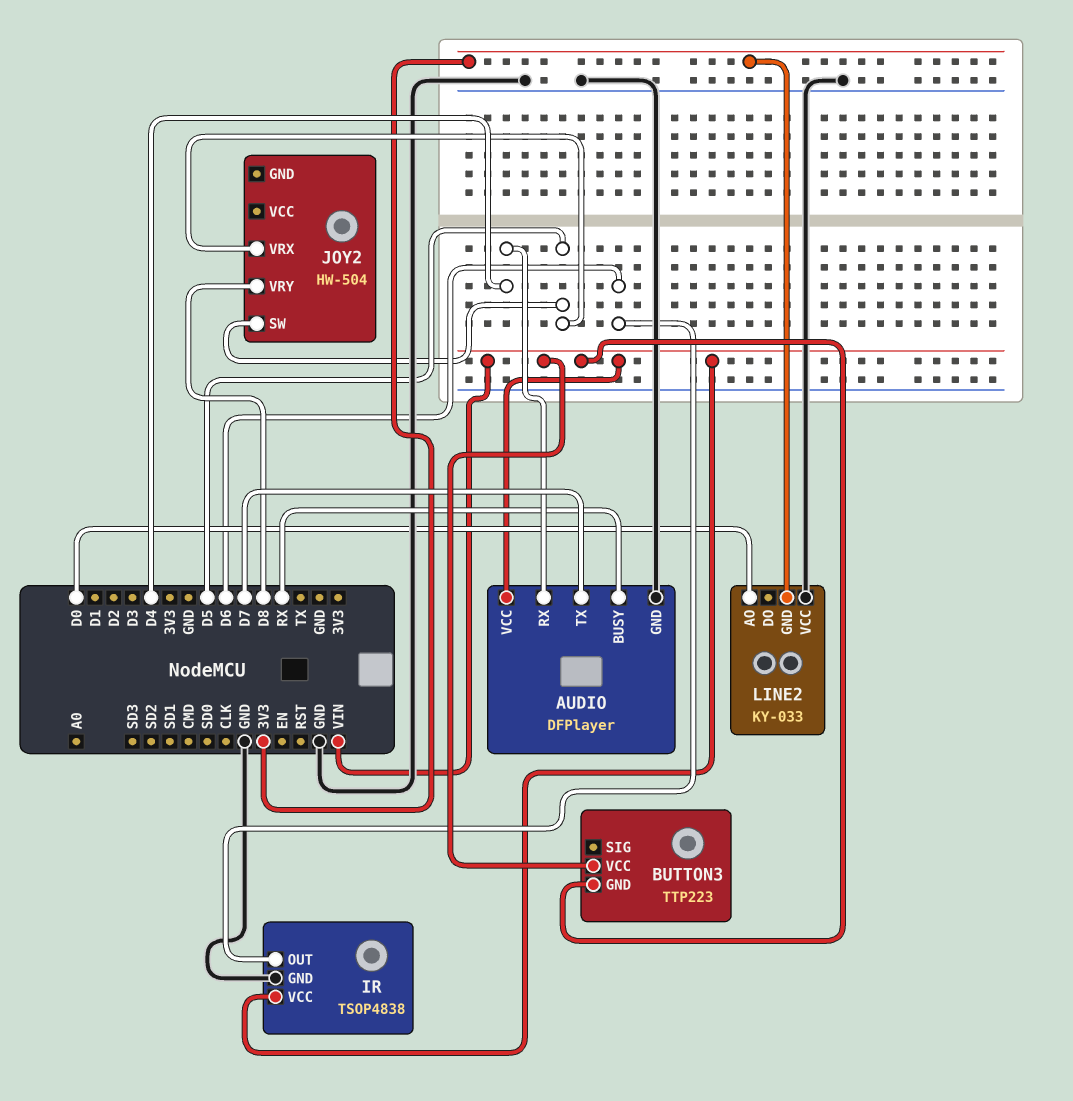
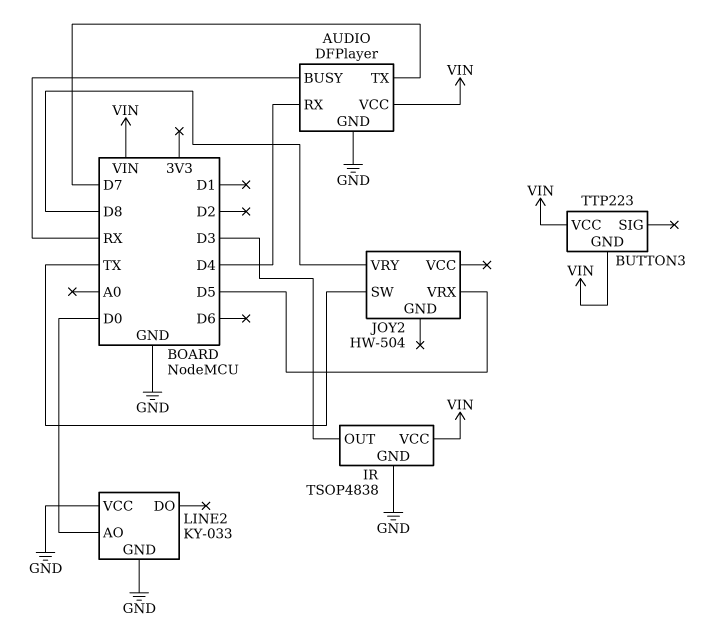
IR pin OUT: D6 -> D3
JOY2 pin SW: D5 -> TX
LINE2 pin GND: 3V3 -> GND

